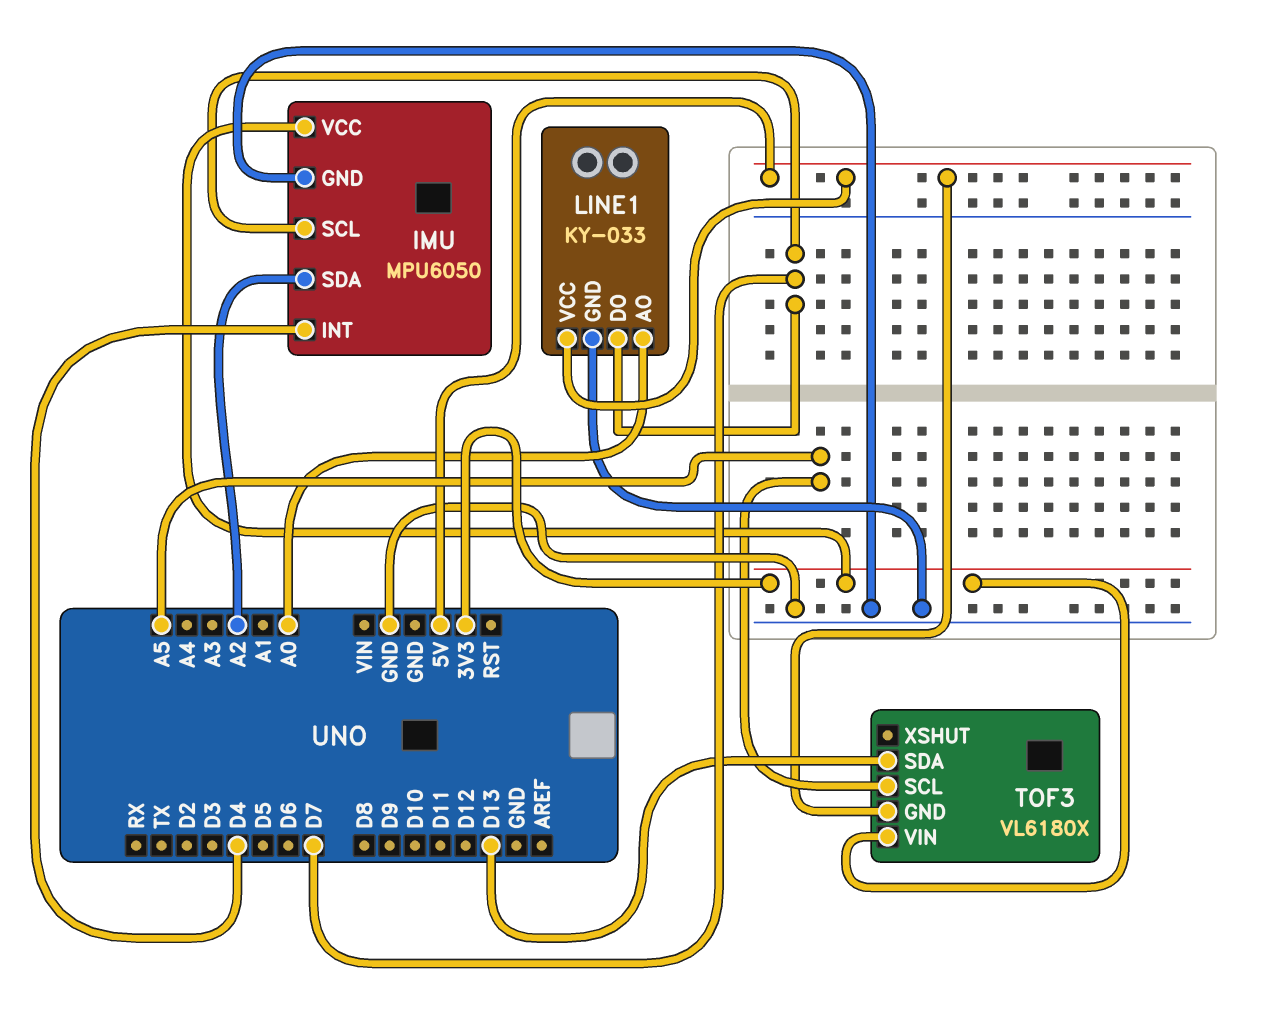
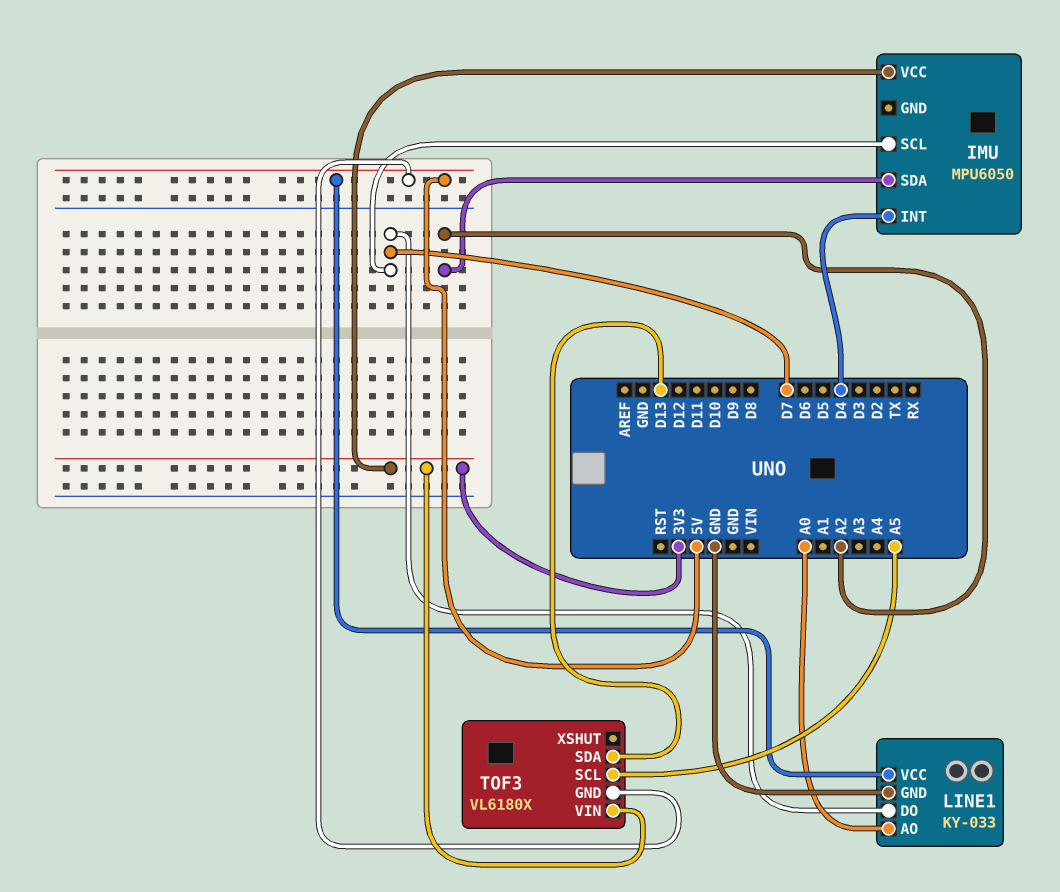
IMU pin GND: GND -> none

